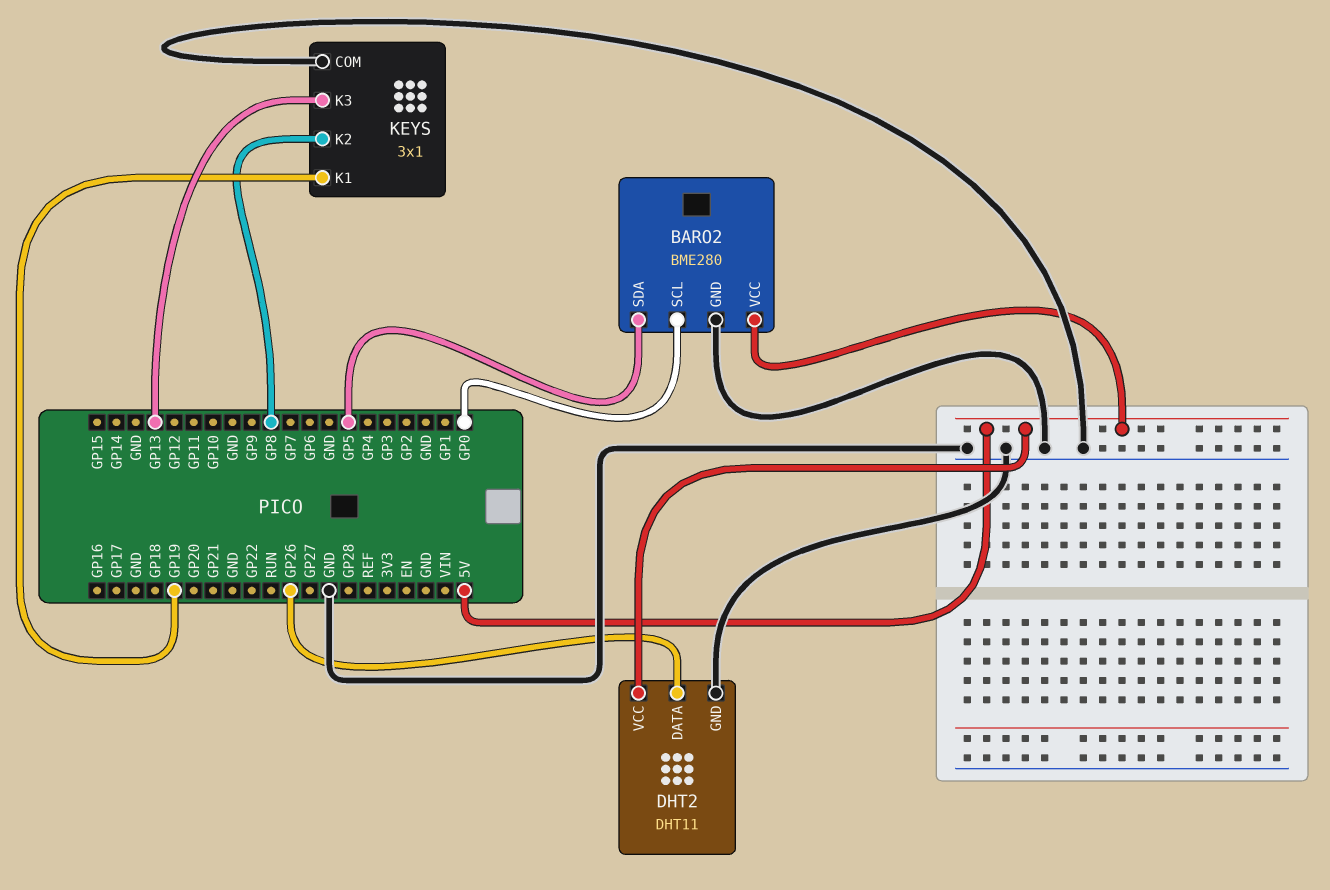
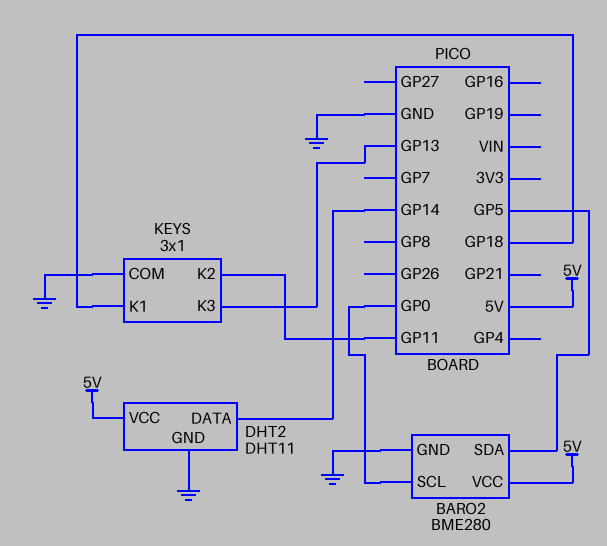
DHT2 pin DATA: GP26 -> GP14
KEYS pin K1: GP19 -> GP18
KEYS pin K2: GP8 -> GP11

